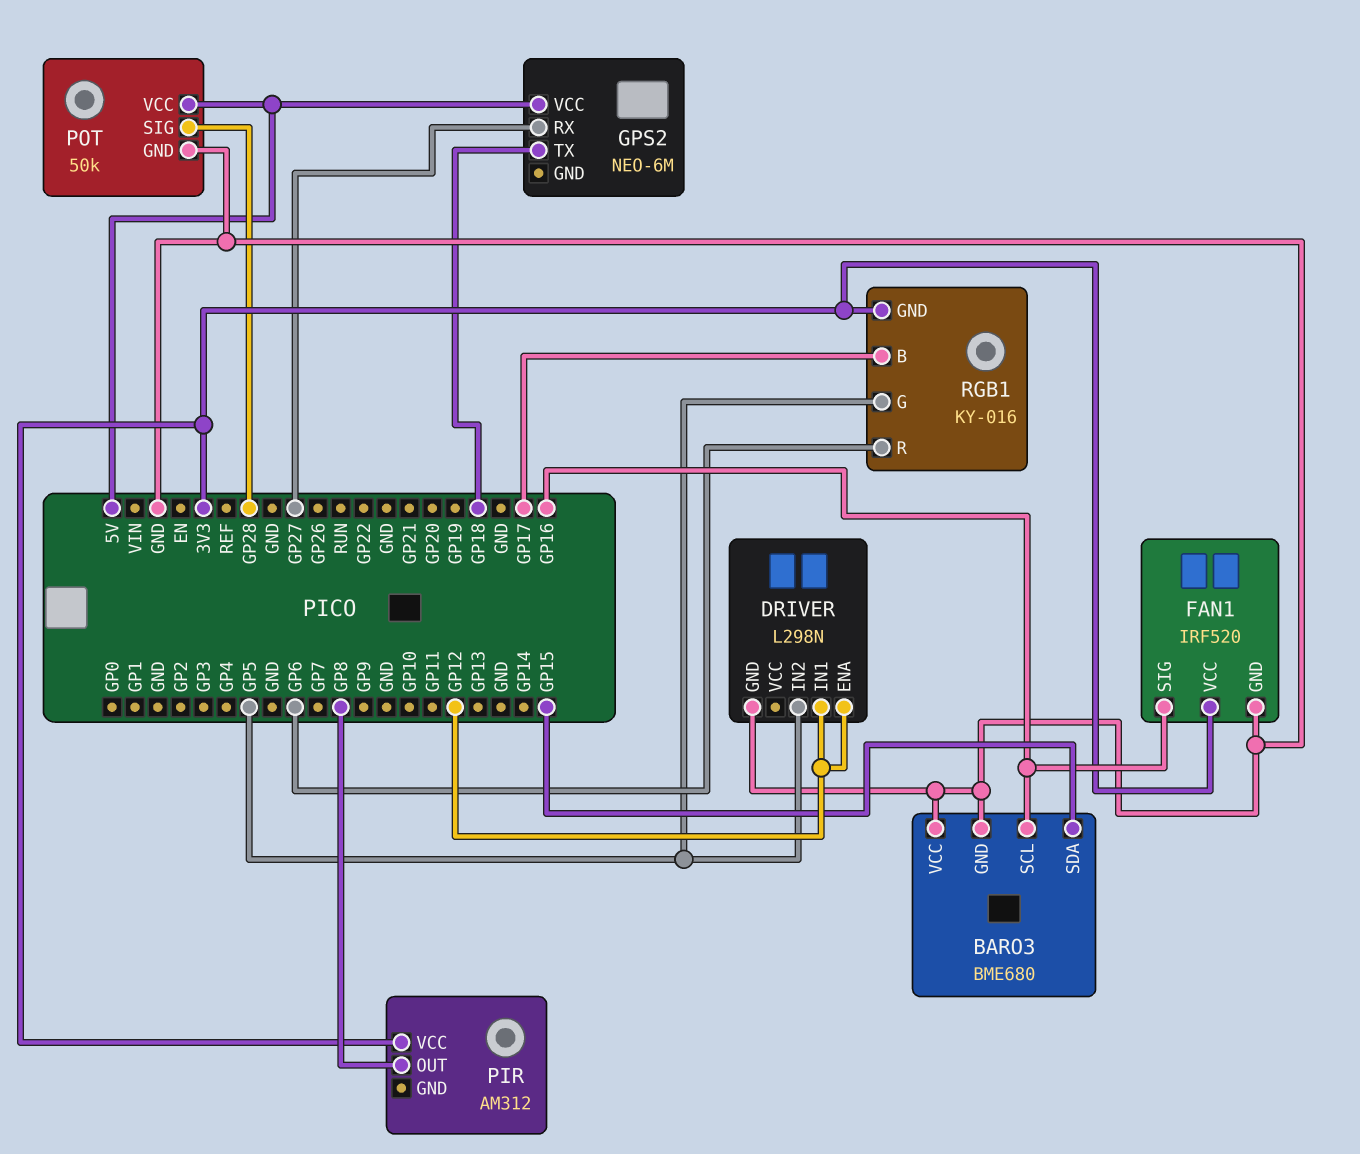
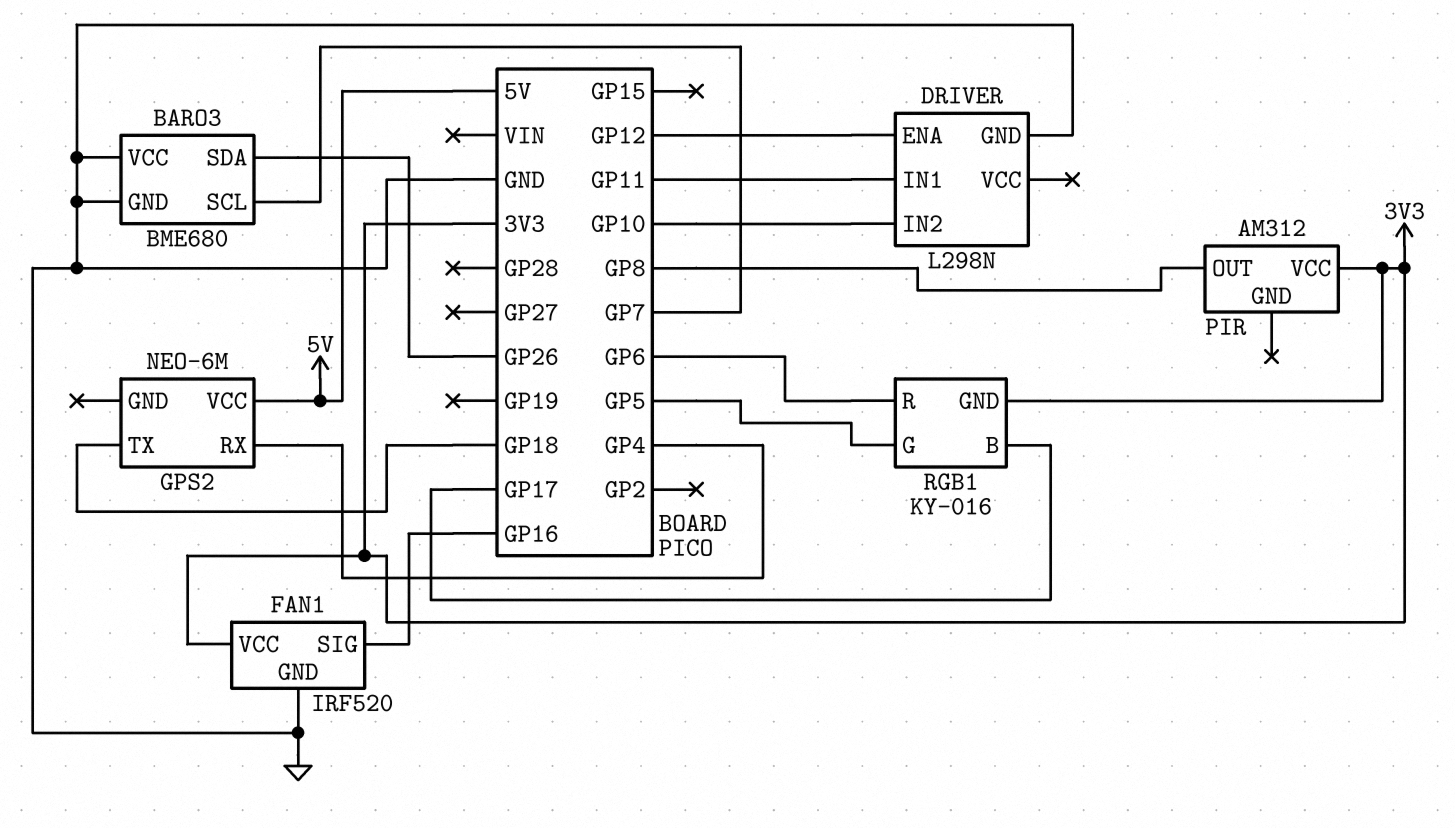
BARO3 pin SCL: GP16 -> GP7
BARO3 pin SDA: GP15 -> GP26
DRIVER pin IN1: GP12 -> GP11
DRIVER pin IN2: GP5 -> GP10
GPS2 pin RX: GP27 -> GP4
POT: 50k -> none
POT pin GND: GND -> none
POT pin SIG: GP28 -> none
POT pin VCC: 5V -> none

